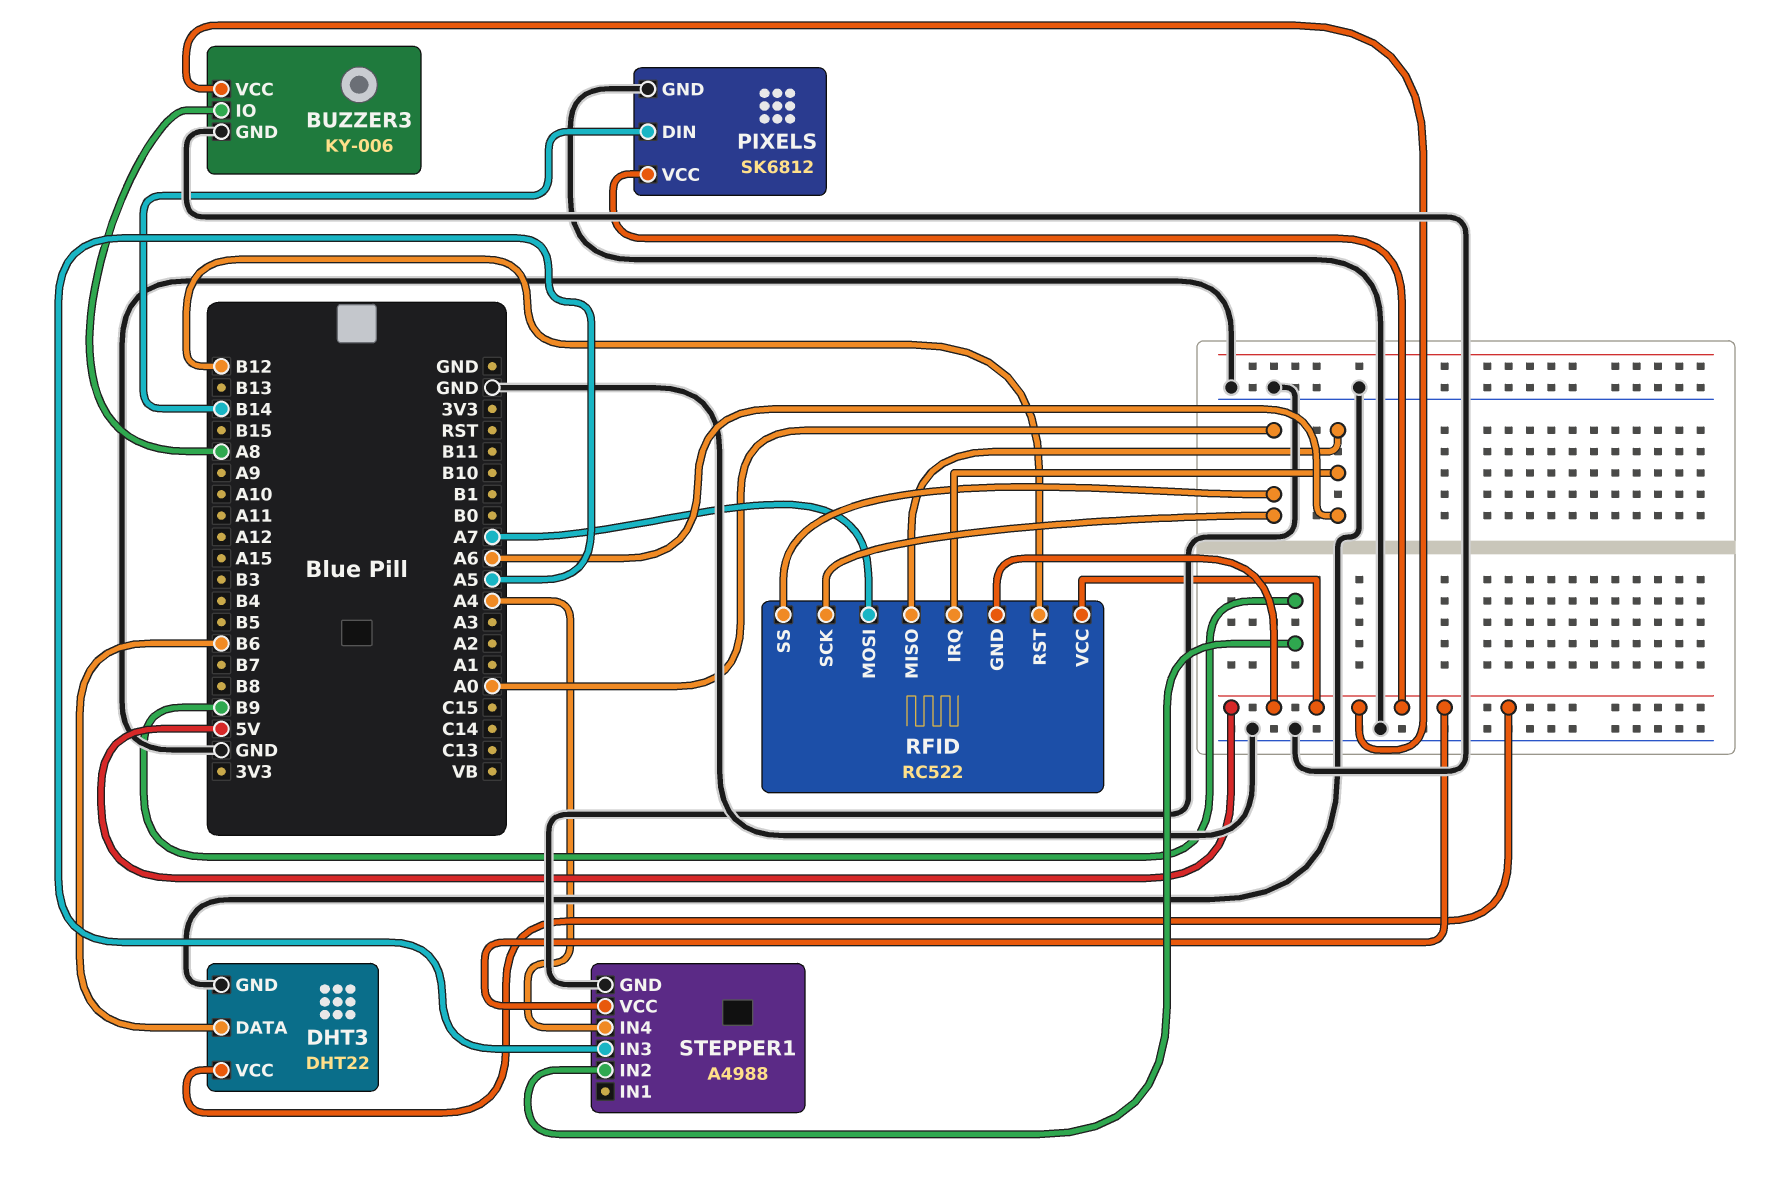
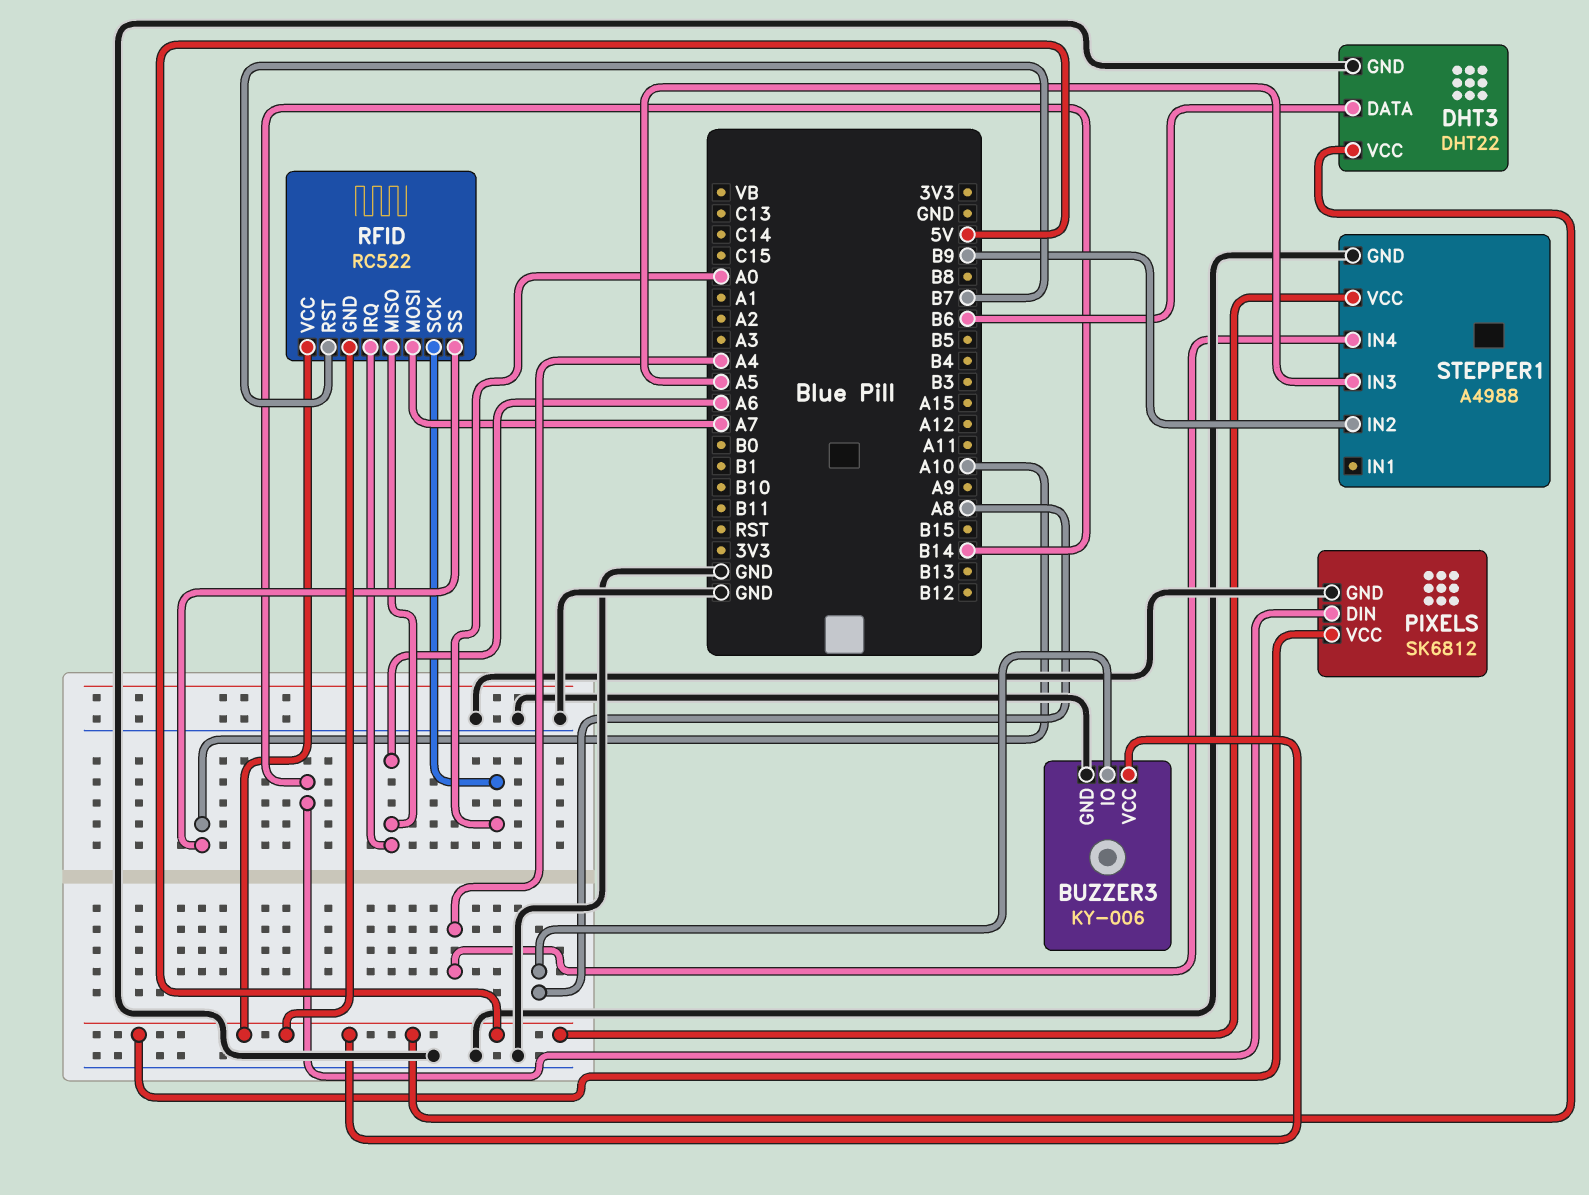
RFID pin RST: B12 -> B7
RFID pin SS: A0 -> A10

